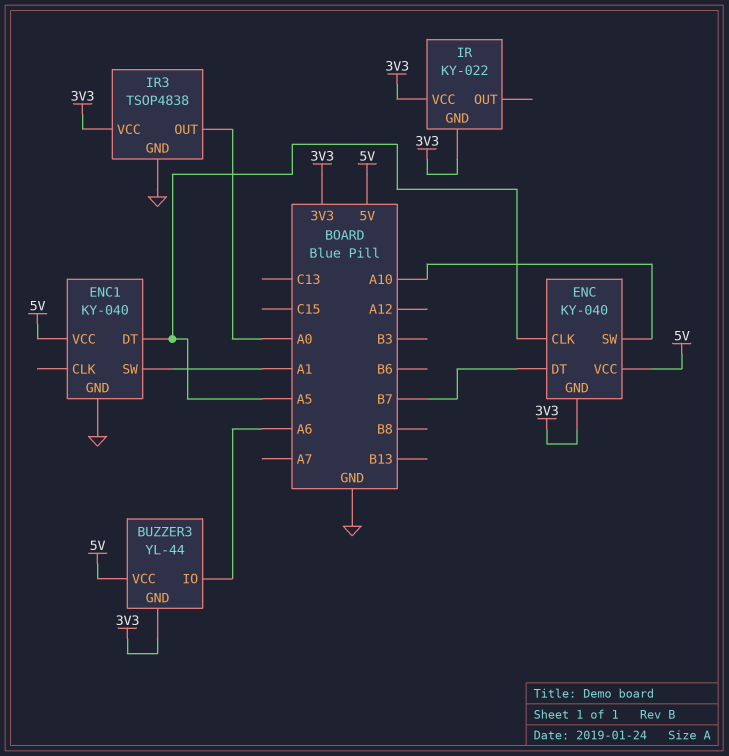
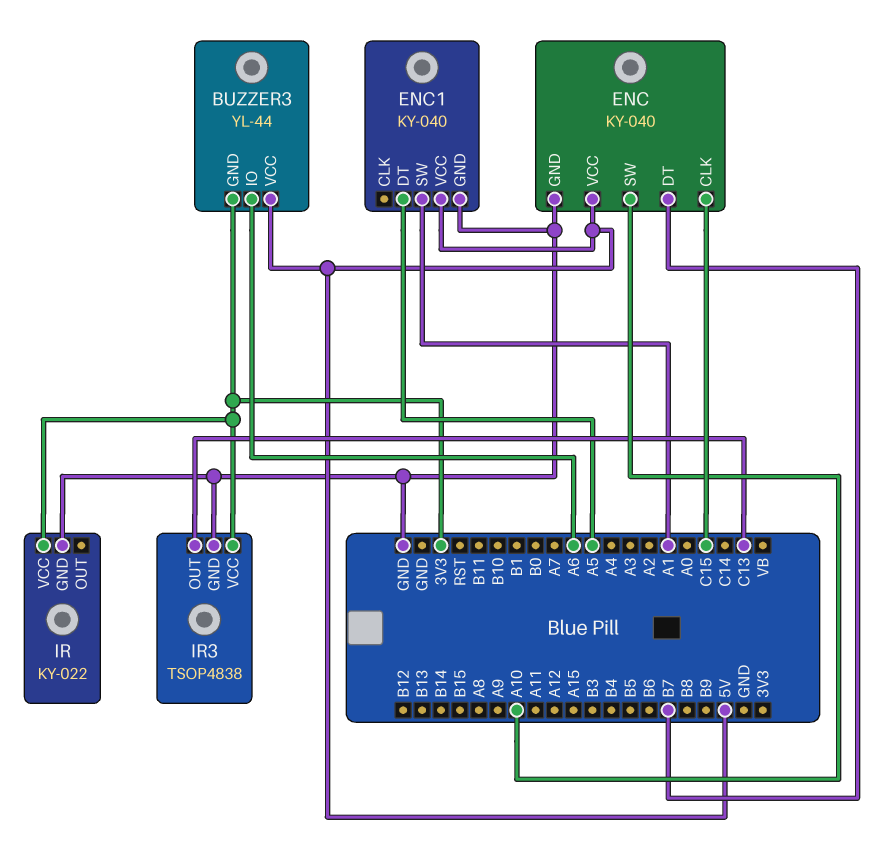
ENC pin CLK: A5 -> C15
ENC pin GND: 3V3 -> GND
IR pin GND: 3V3 -> GND
IR3 pin OUT: A0 -> C13

